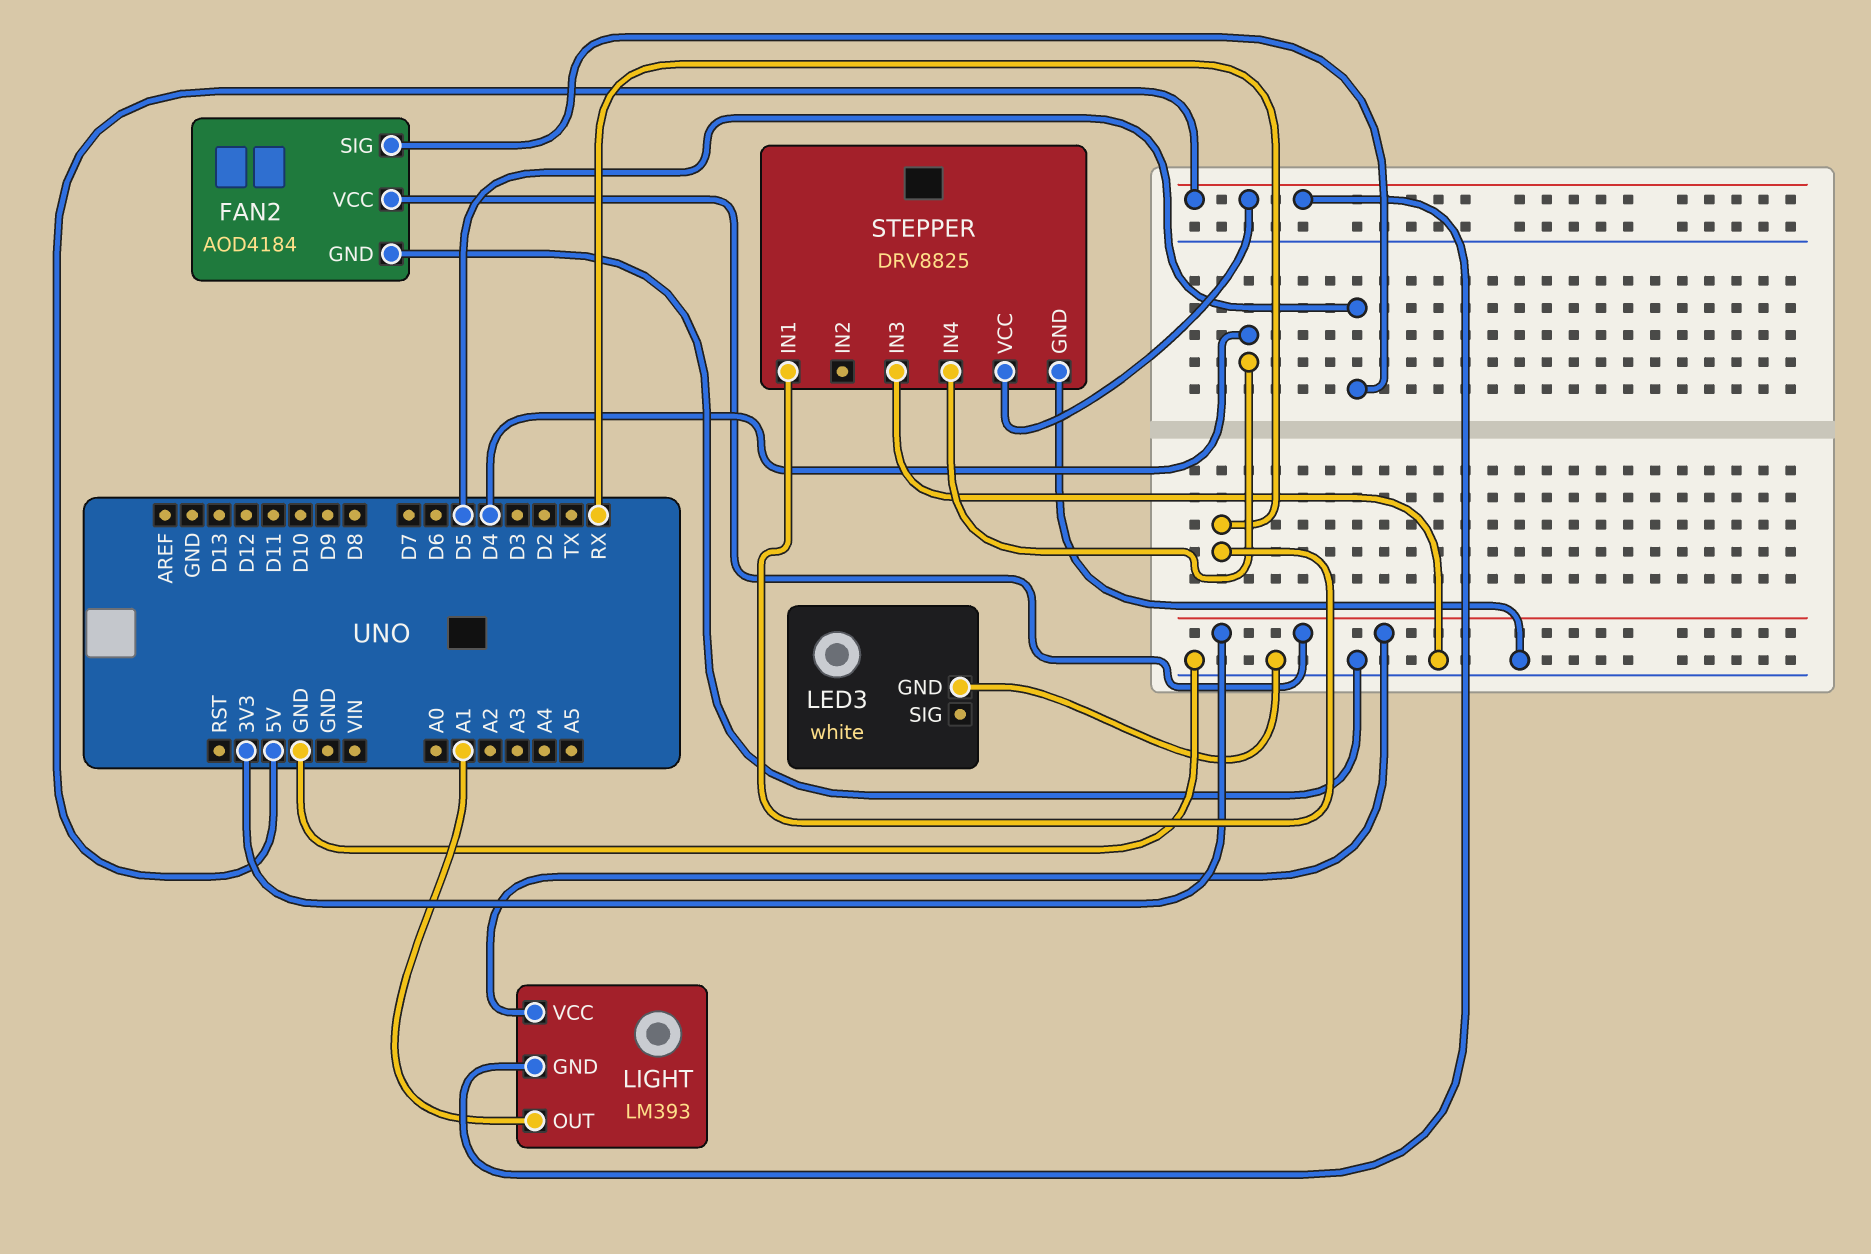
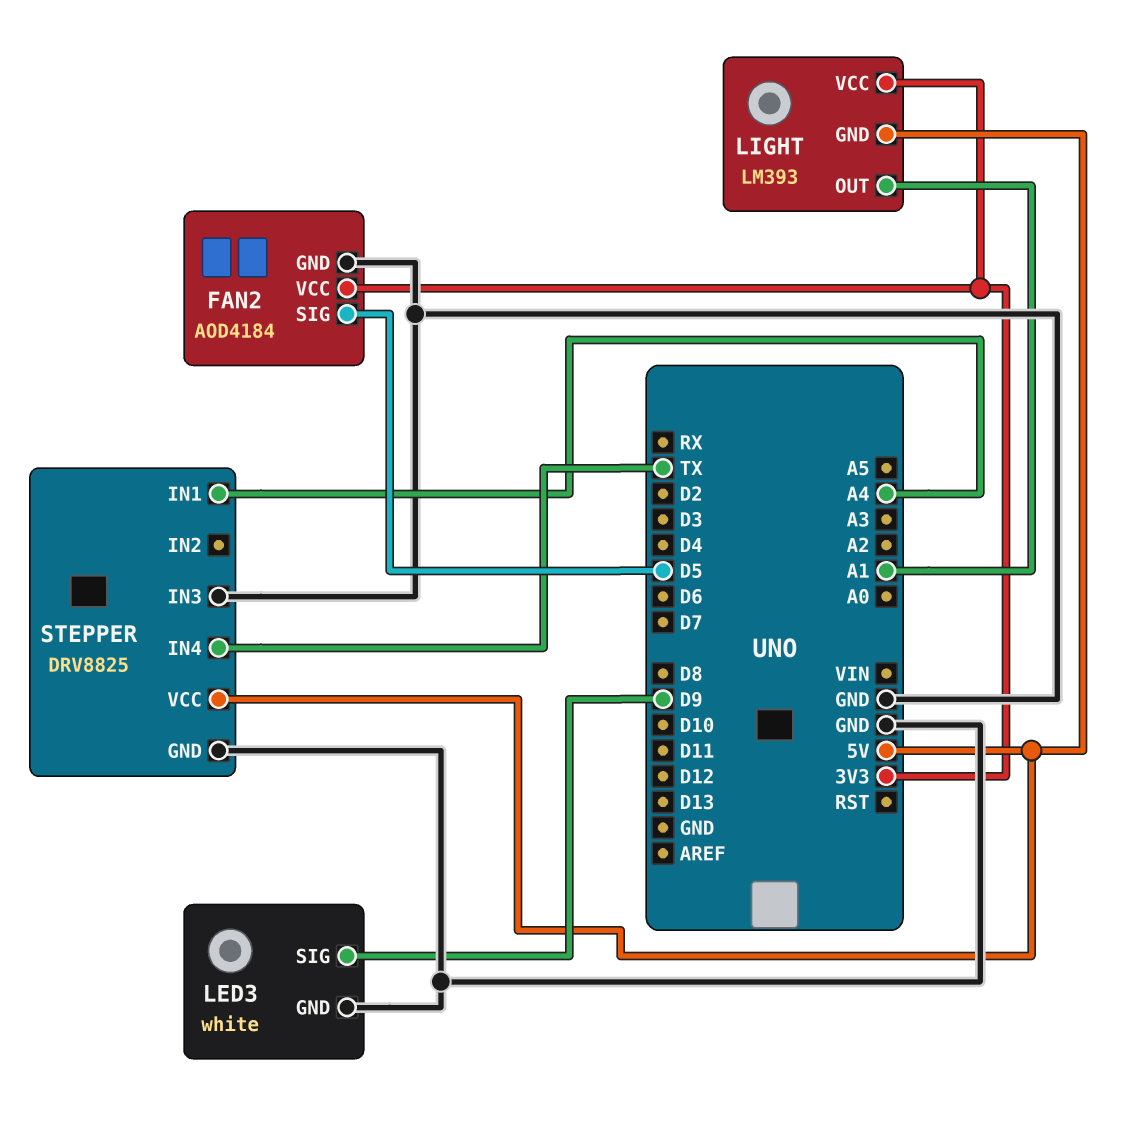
LED3 pin SIG: none -> D9
STEPPER pin IN1: RX -> A4
STEPPER pin IN4: D4 -> TX

